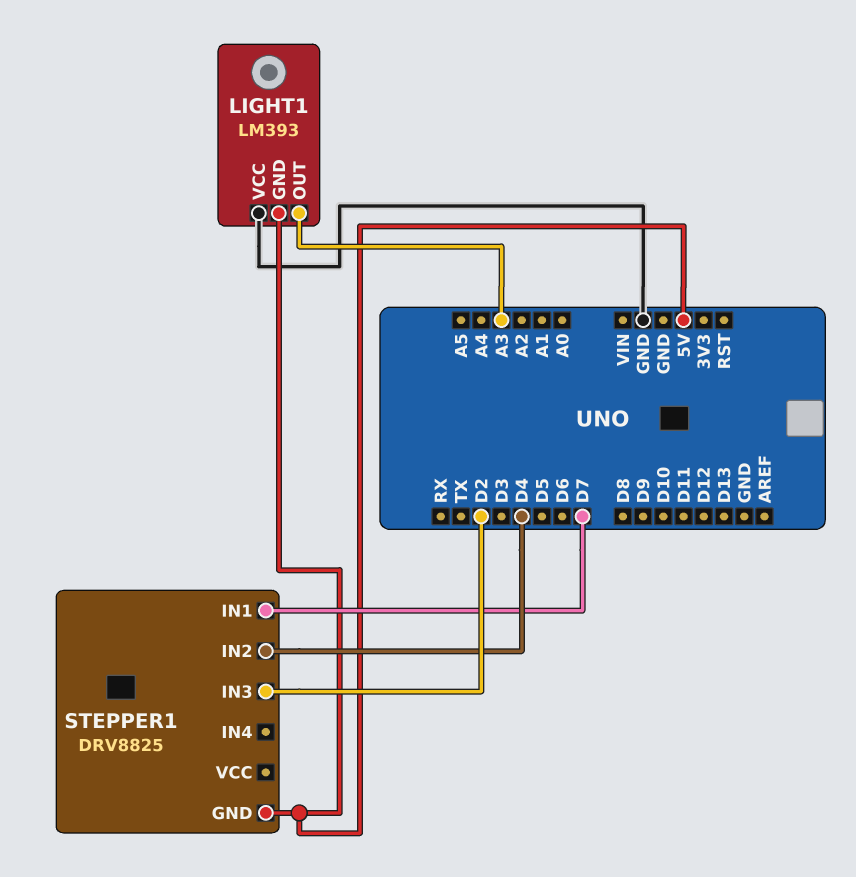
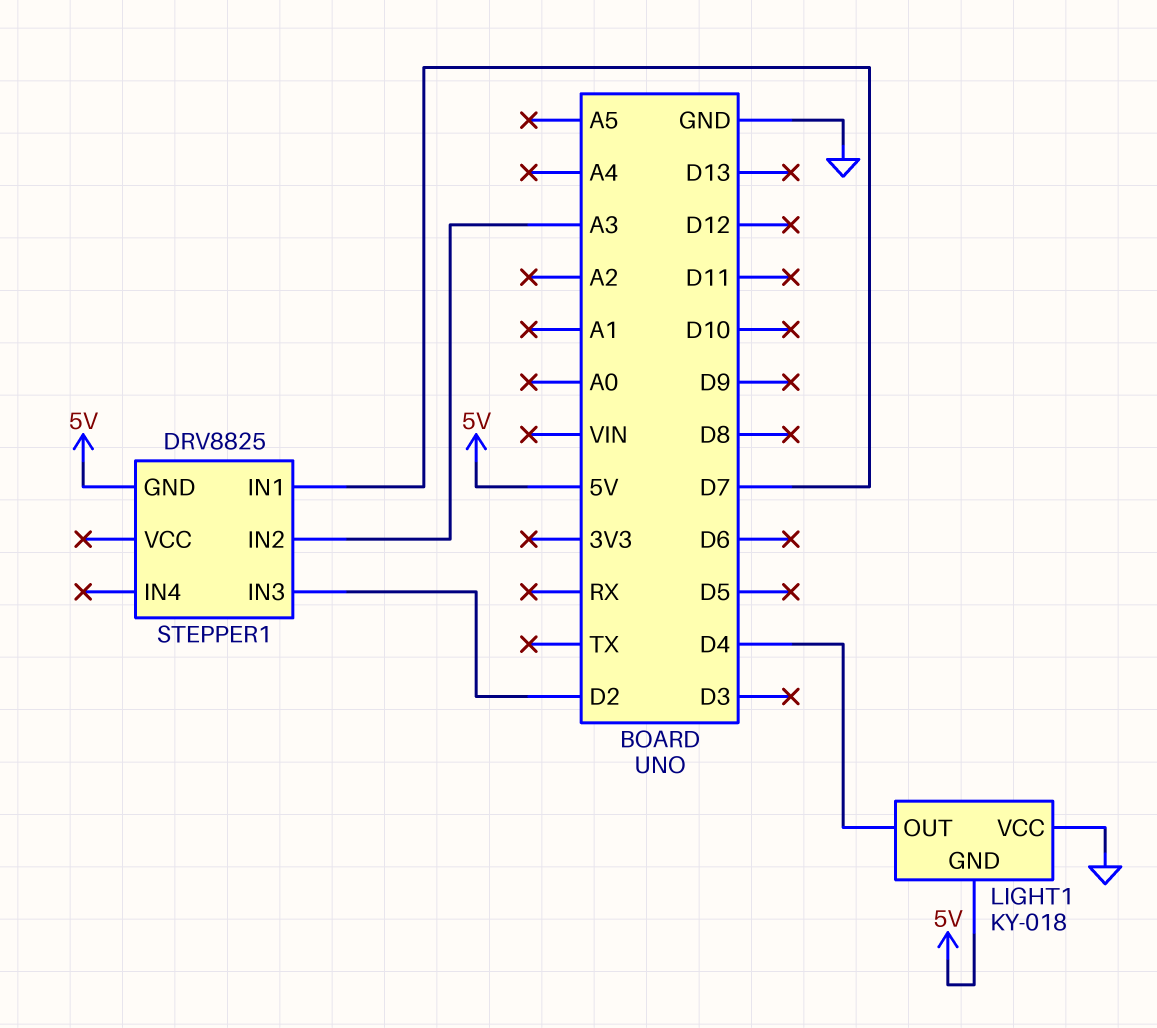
LIGHT1: LM393 -> KY-018
LIGHT1 pin OUT: A3 -> D4
STEPPER1 pin IN2: D4 -> A3

